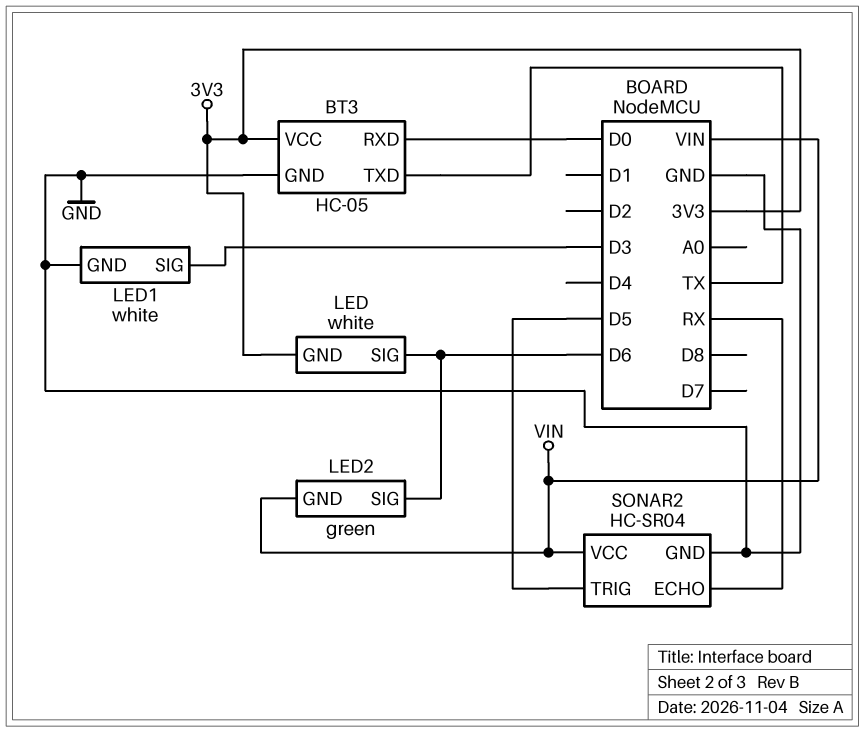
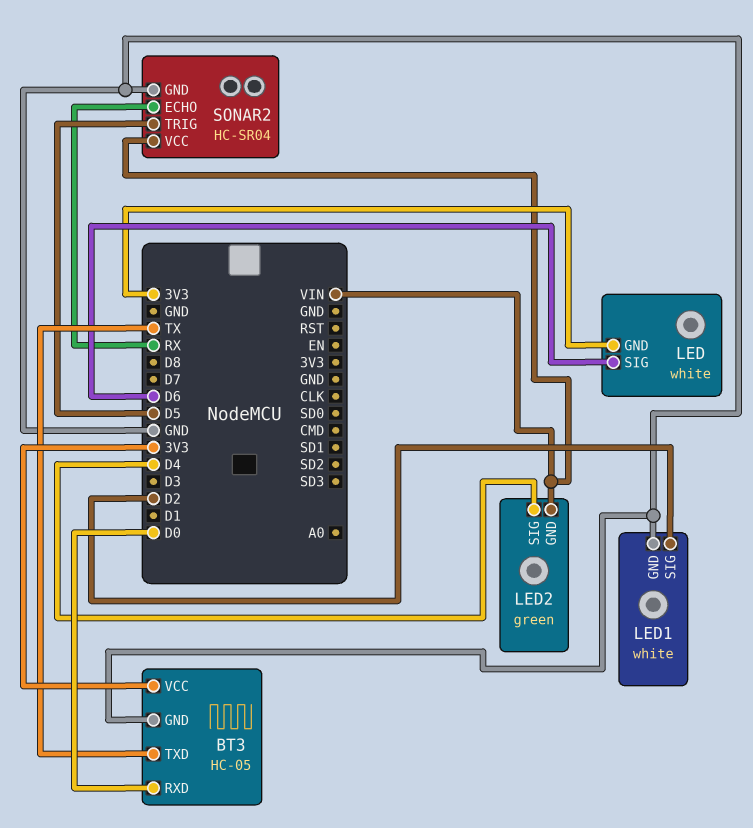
LED1 pin SIG: D3 -> D2
LED2 pin SIG: D6 -> D4

